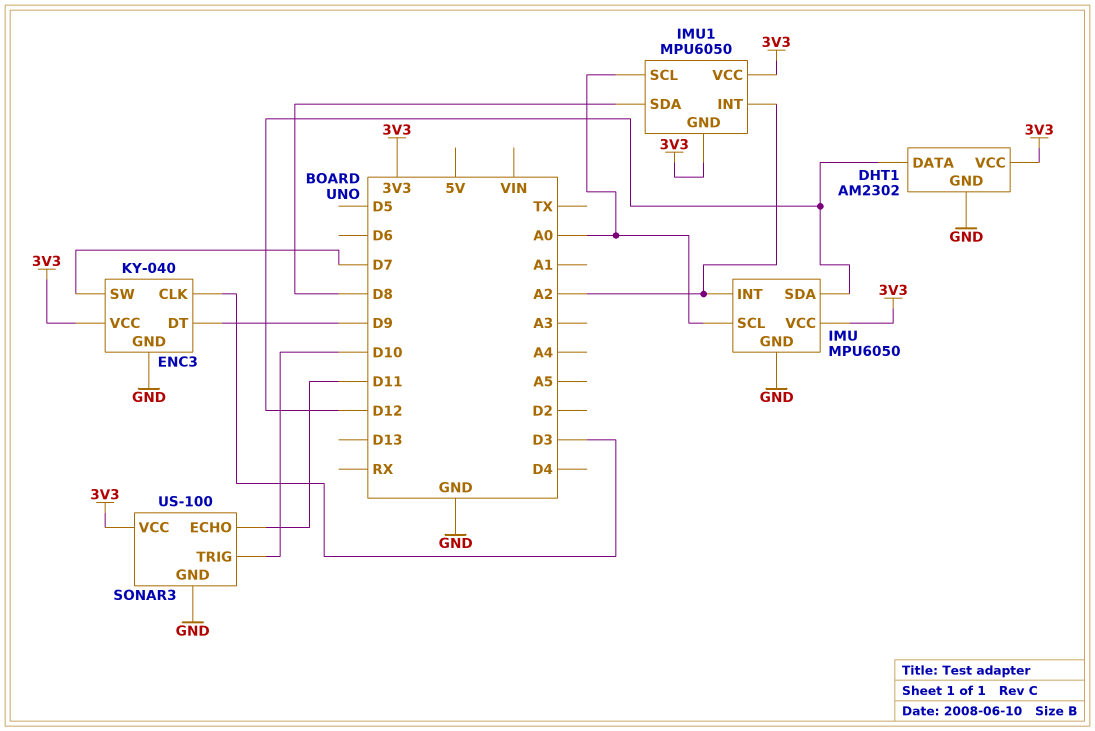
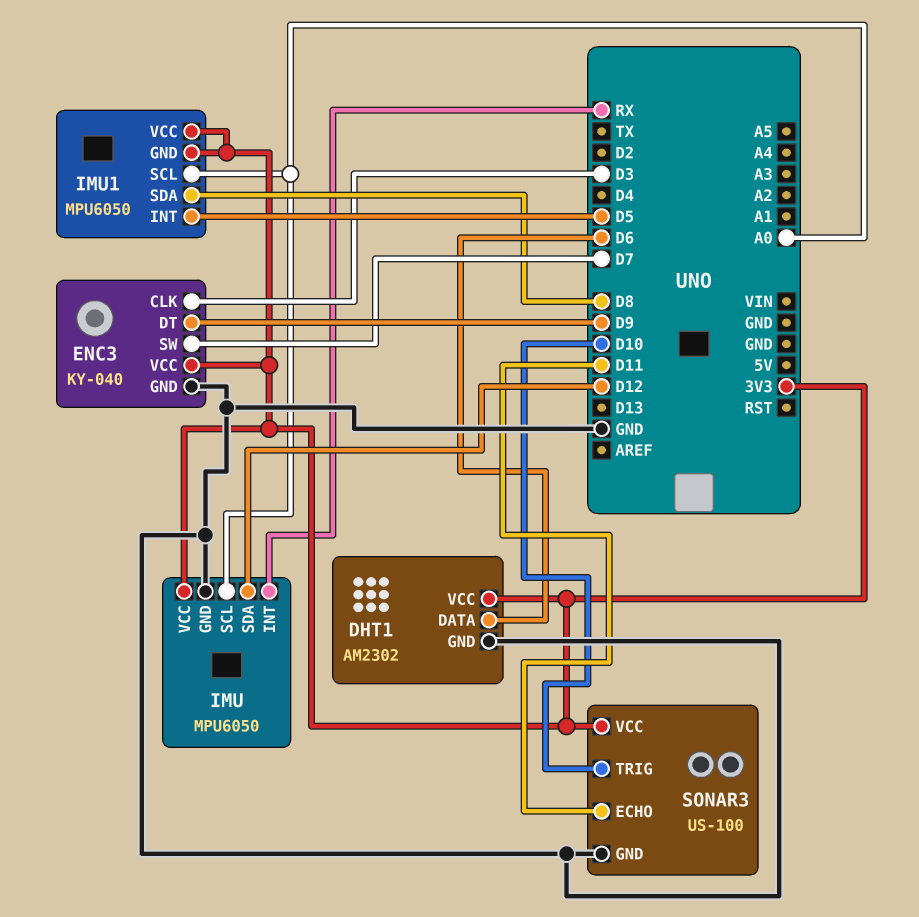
DHT1 pin DATA: D12 -> D6
IMU pin INT: A2 -> RX
IMU1 pin INT: A2 -> D5

